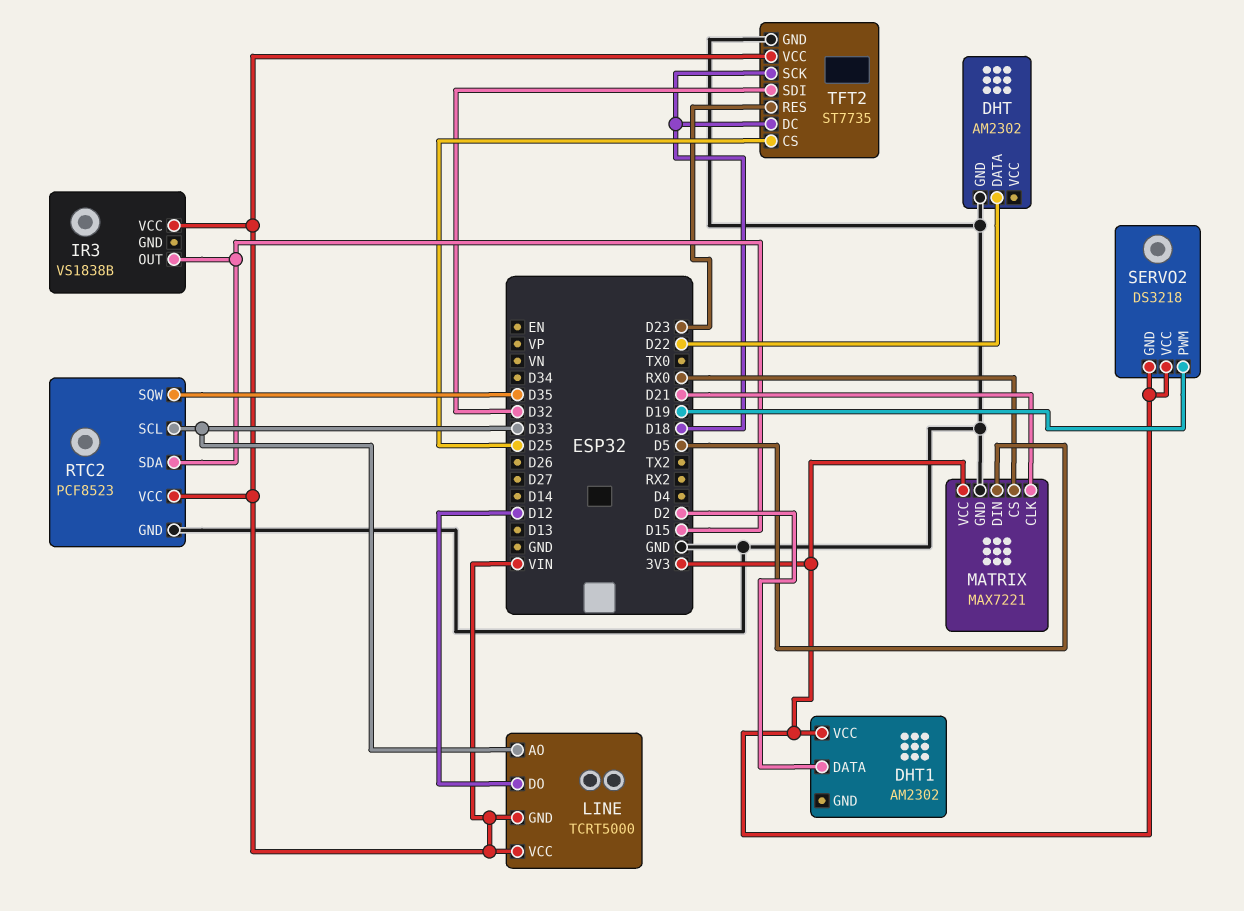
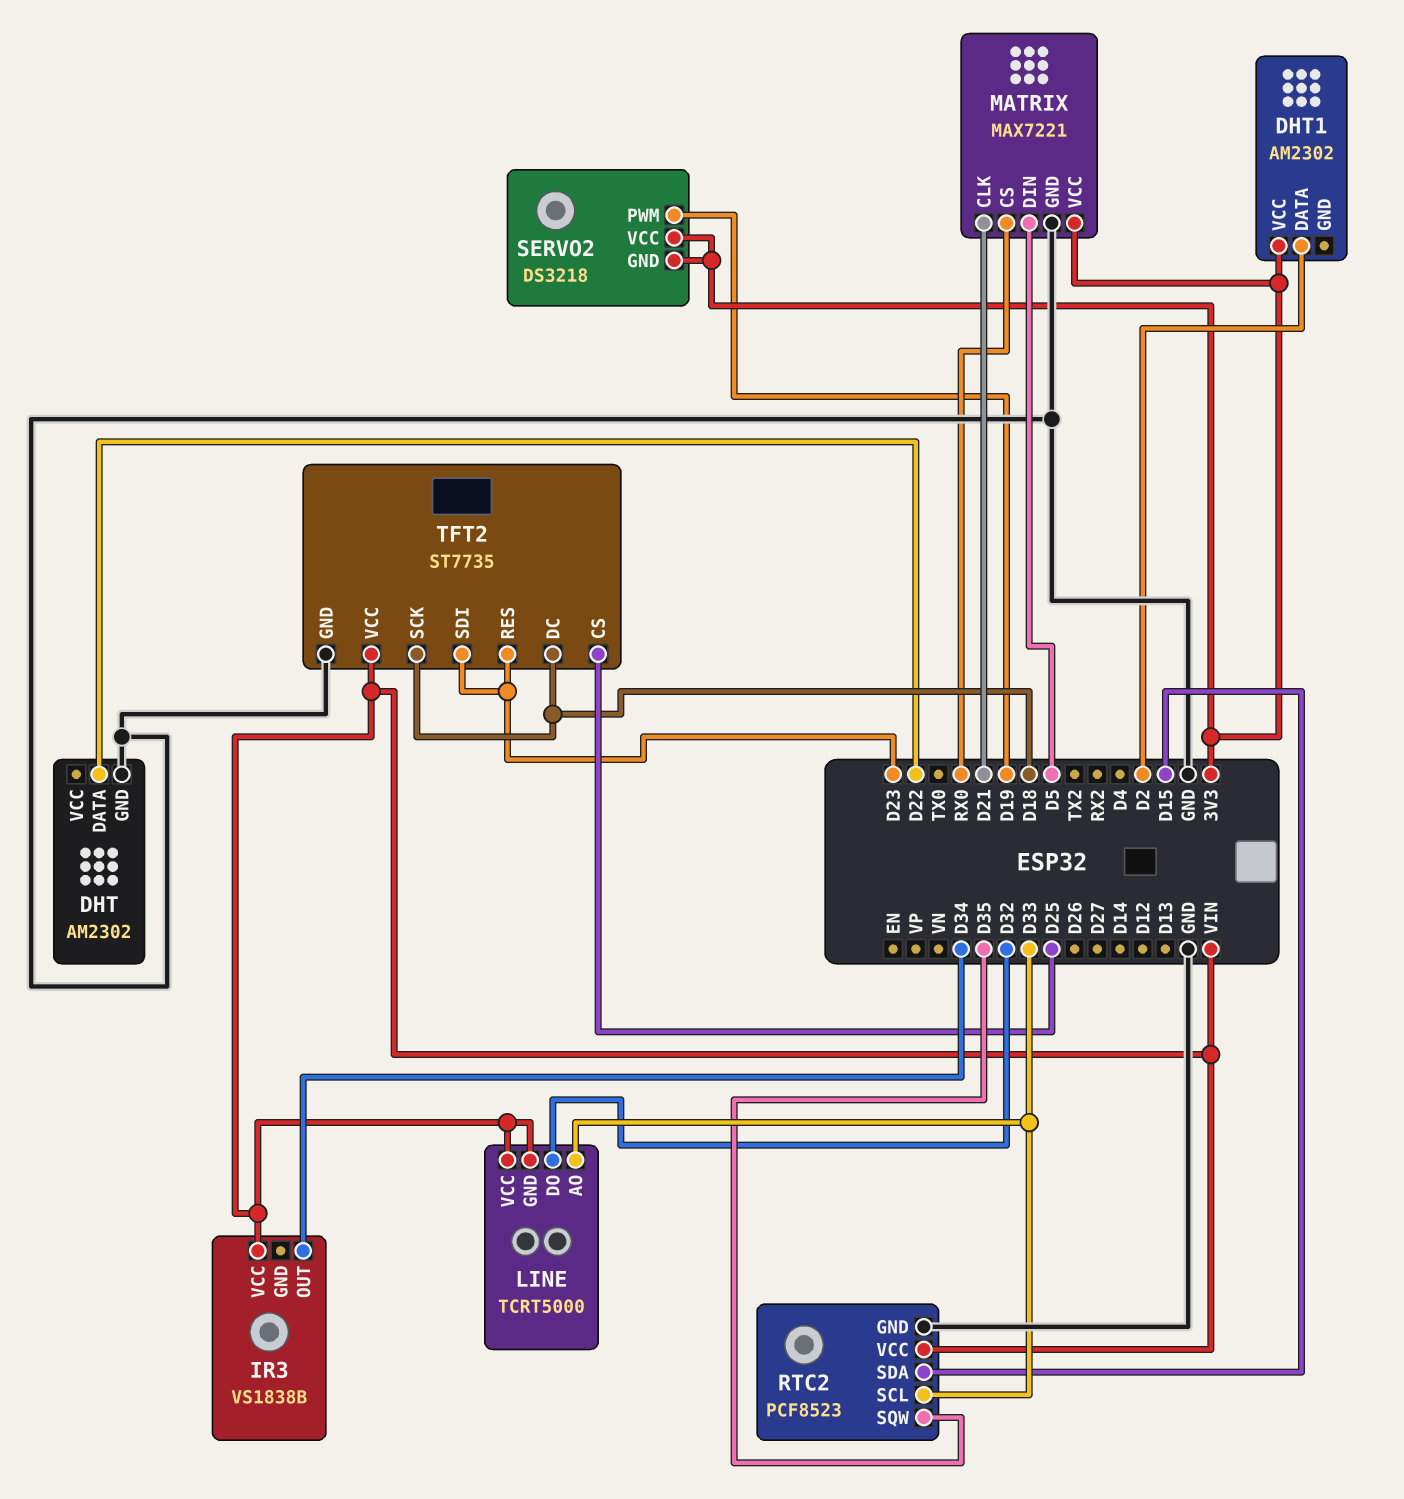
IR3 pin OUT: D15 -> D34
LINE pin DO: D12 -> D32
TFT2 pin SDI: D32 -> D23

